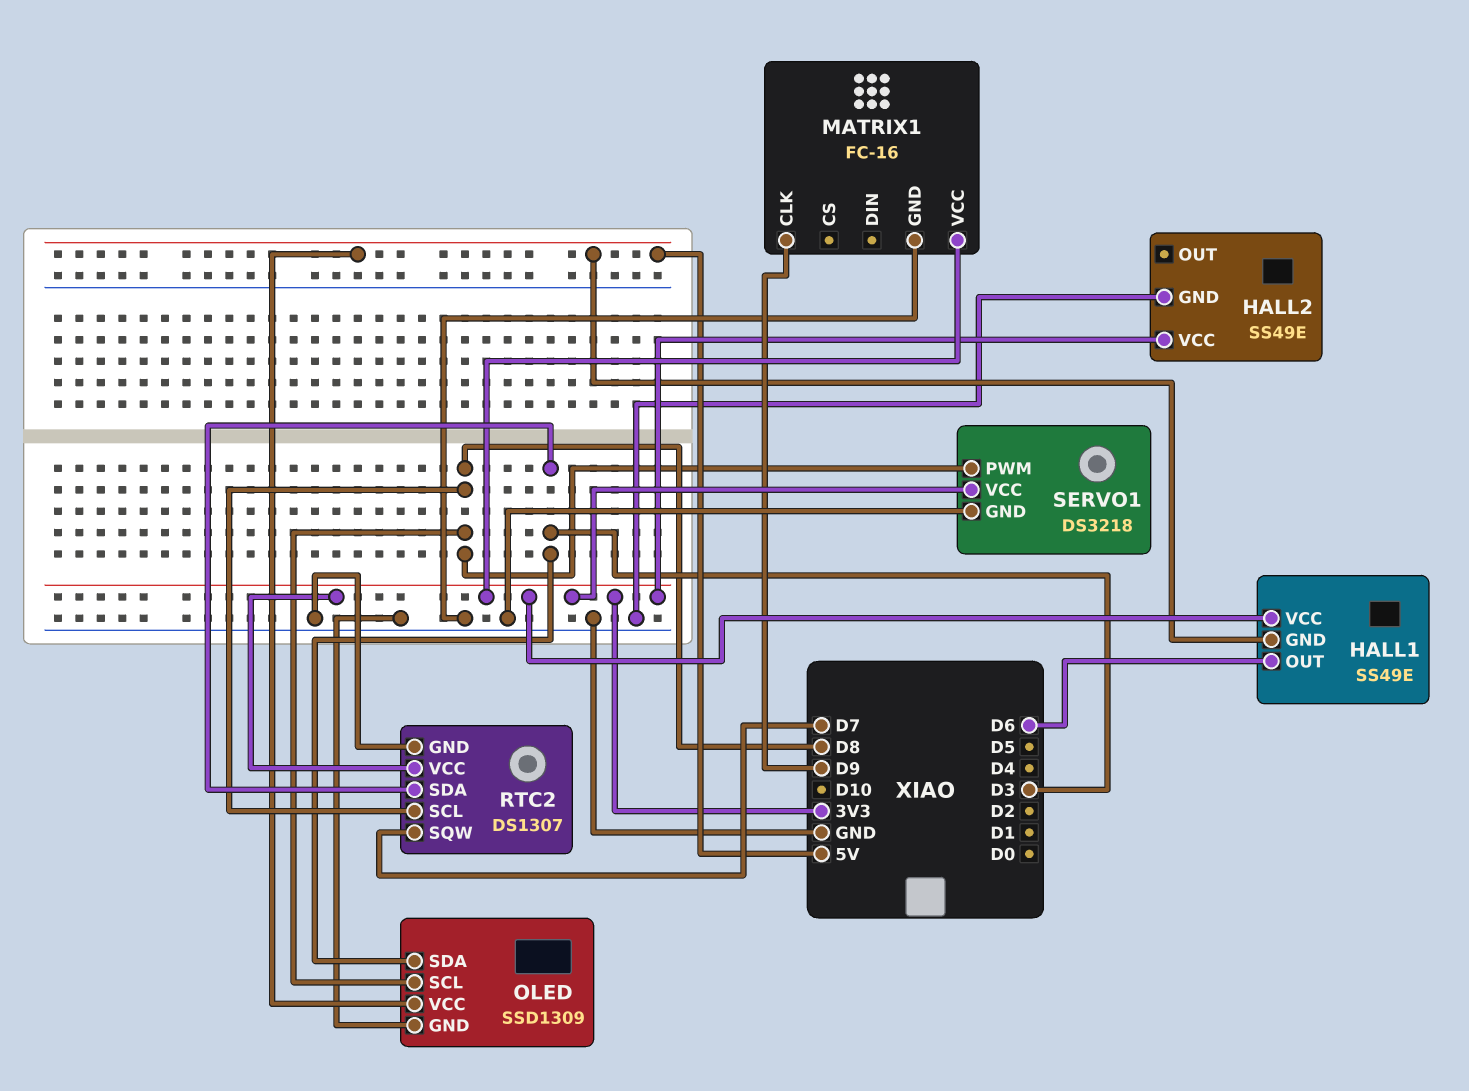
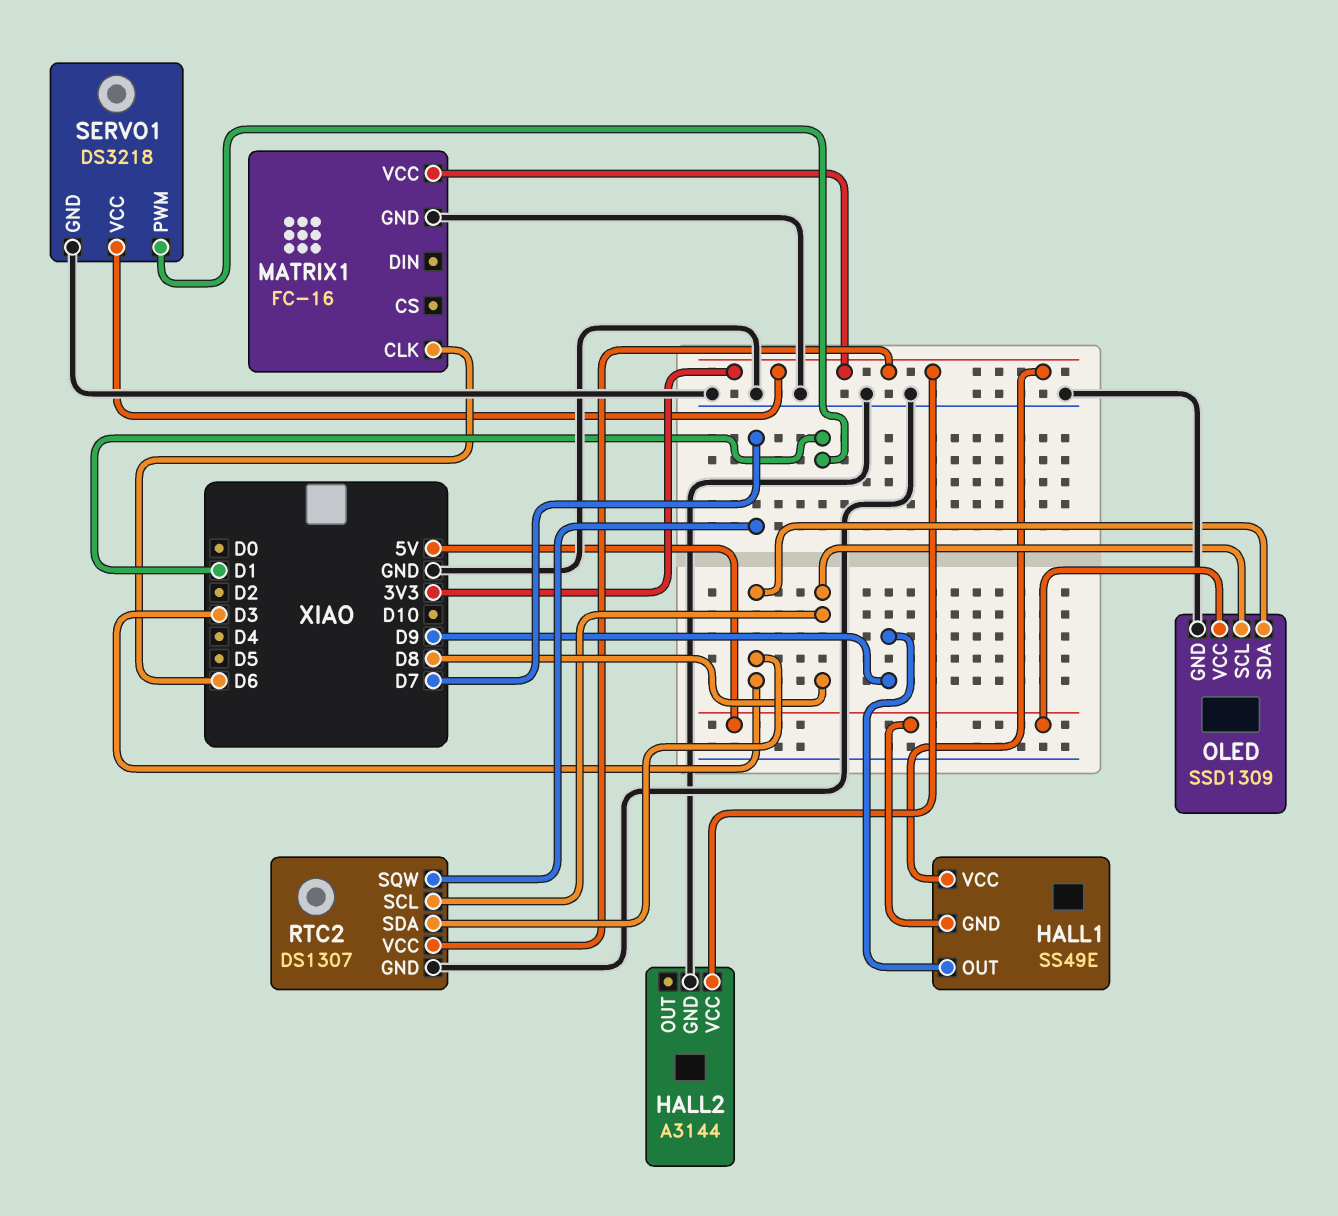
HALL1 pin OUT: D6 -> D9
HALL2: SS49E -> A3144
MATRIX1 pin CLK: D9 -> D6
SERVO1 pin PWM: D8 -> D1

